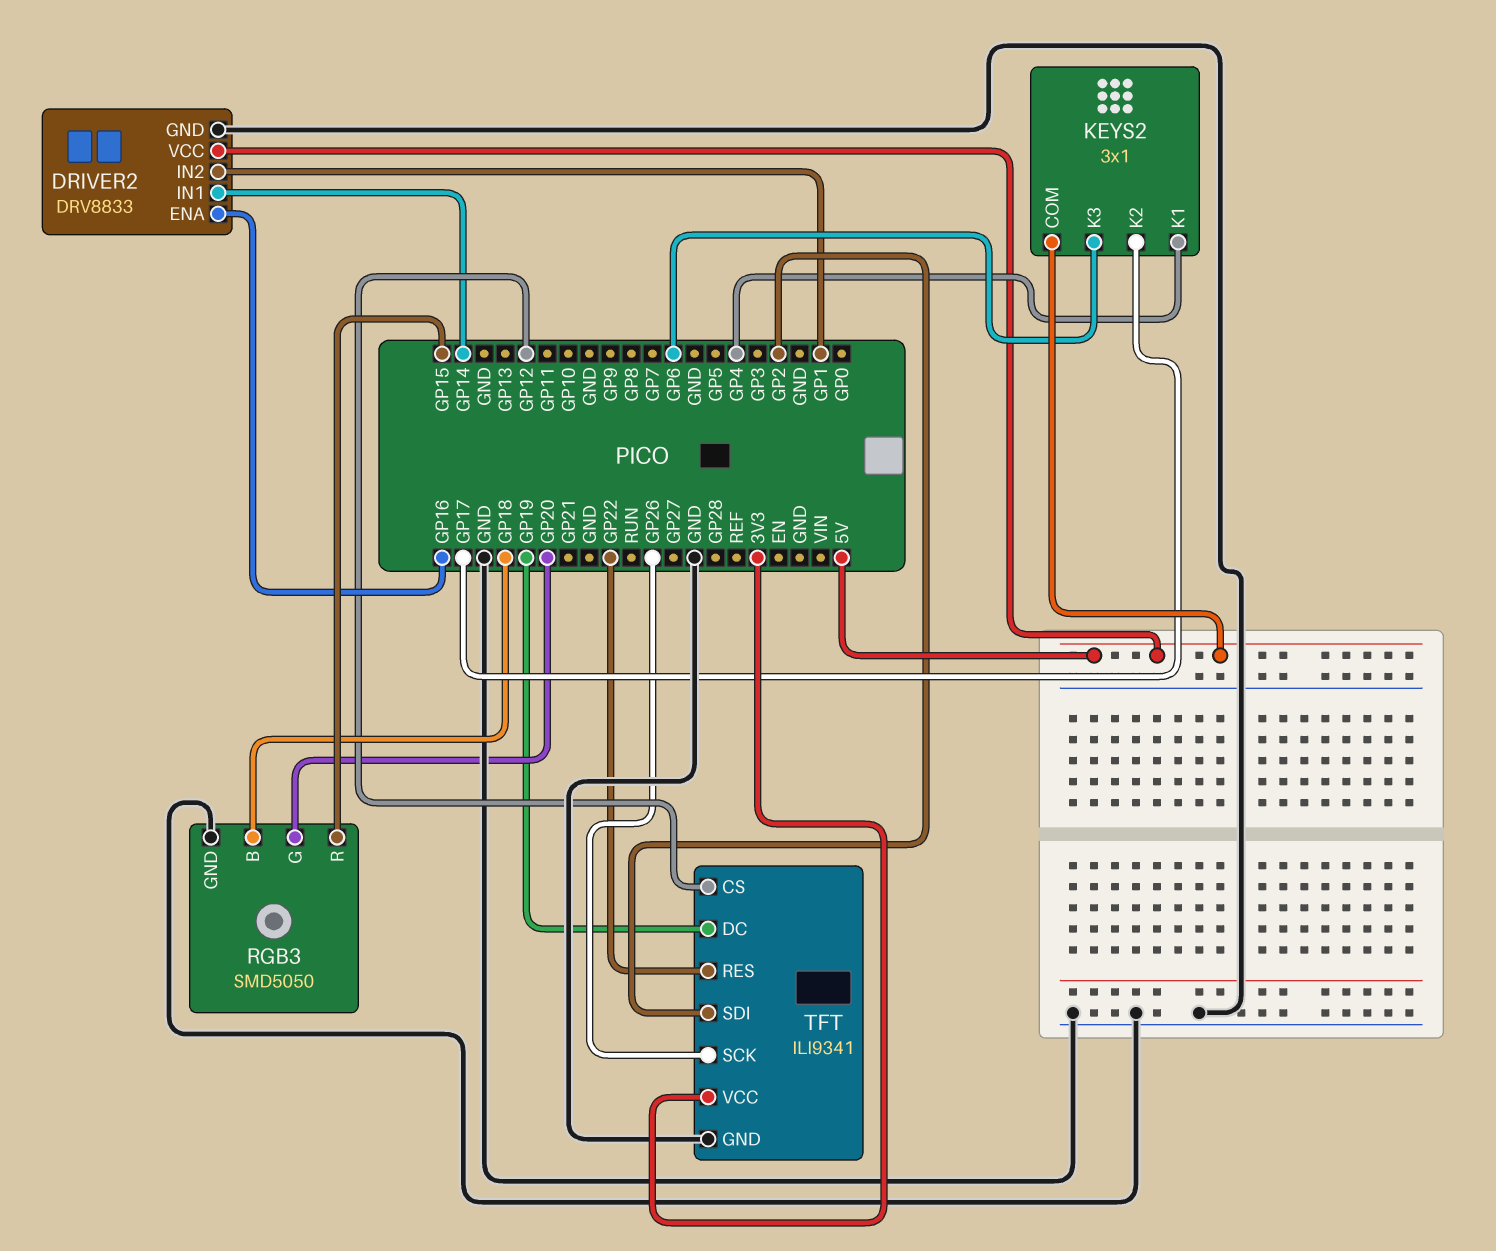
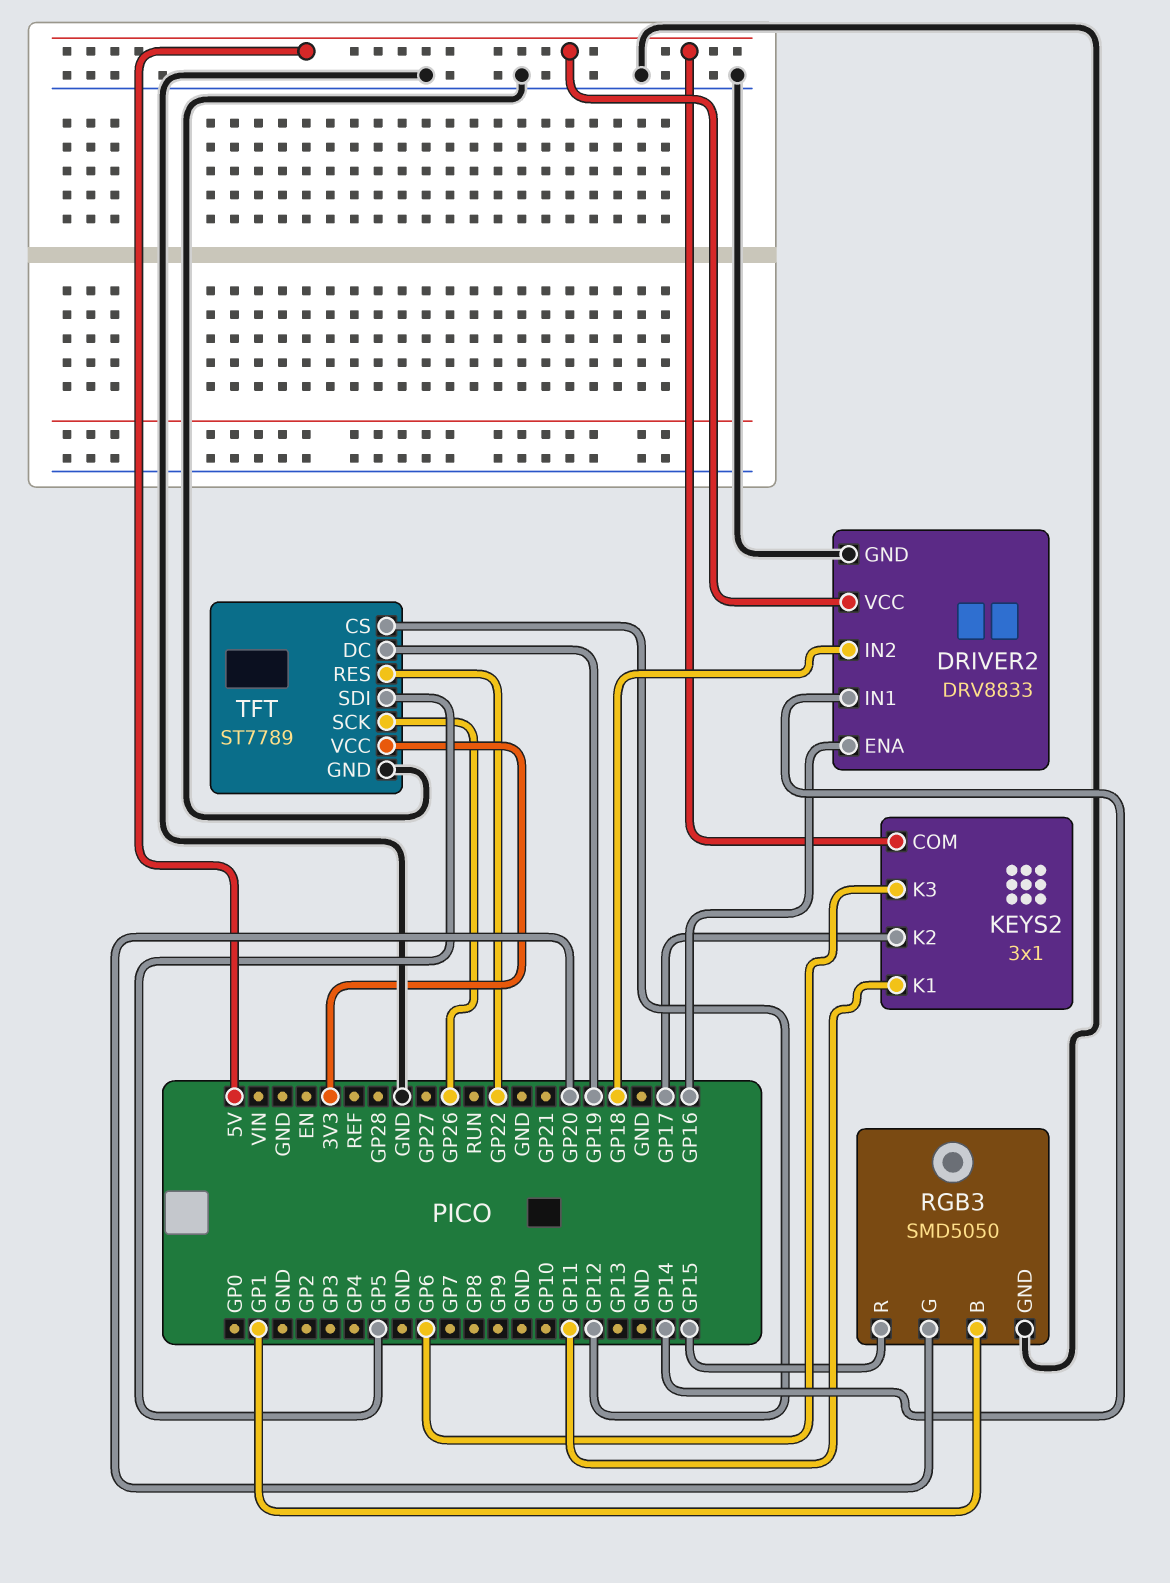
DRIVER2 pin IN2: GP1 -> GP18
KEYS2 pin K1: GP4 -> GP11
RGB3 pin B: GP18 -> GP1
TFT: ILI9341 -> ST7789
TFT pin SDI: GP2 -> GP5

